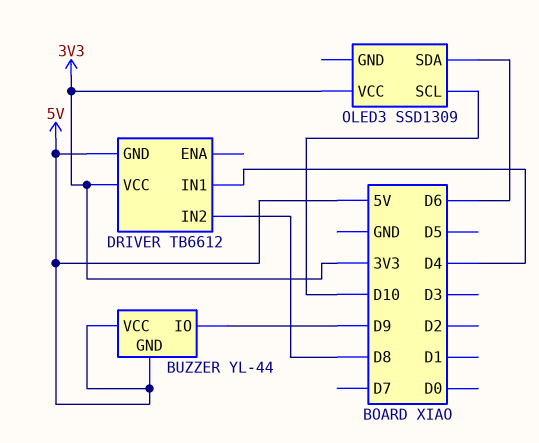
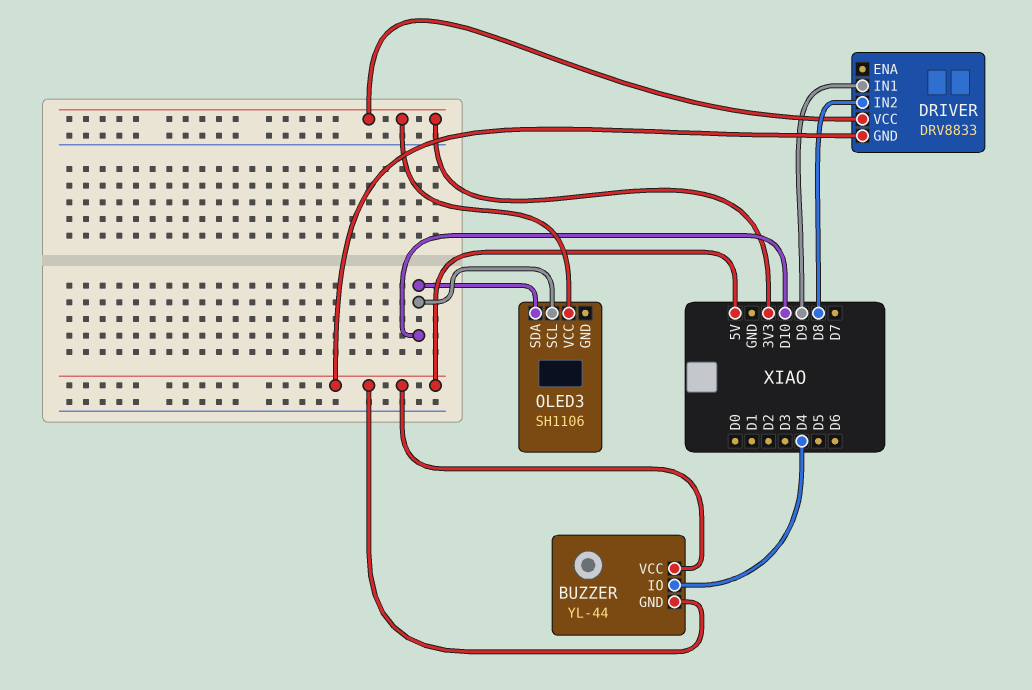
BUZZER pin IO: D9 -> D4
DRIVER: TB6612 -> DRV8833
DRIVER pin IN1: D4 -> D9
OLED3: SSD1309 -> SH1106
OLED3 pin SDA: D6 -> D10

